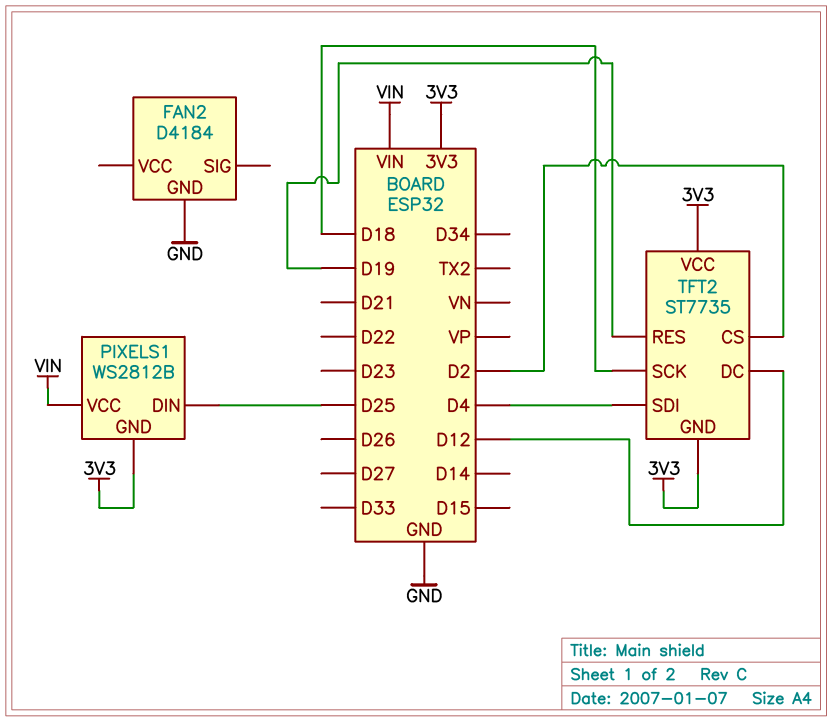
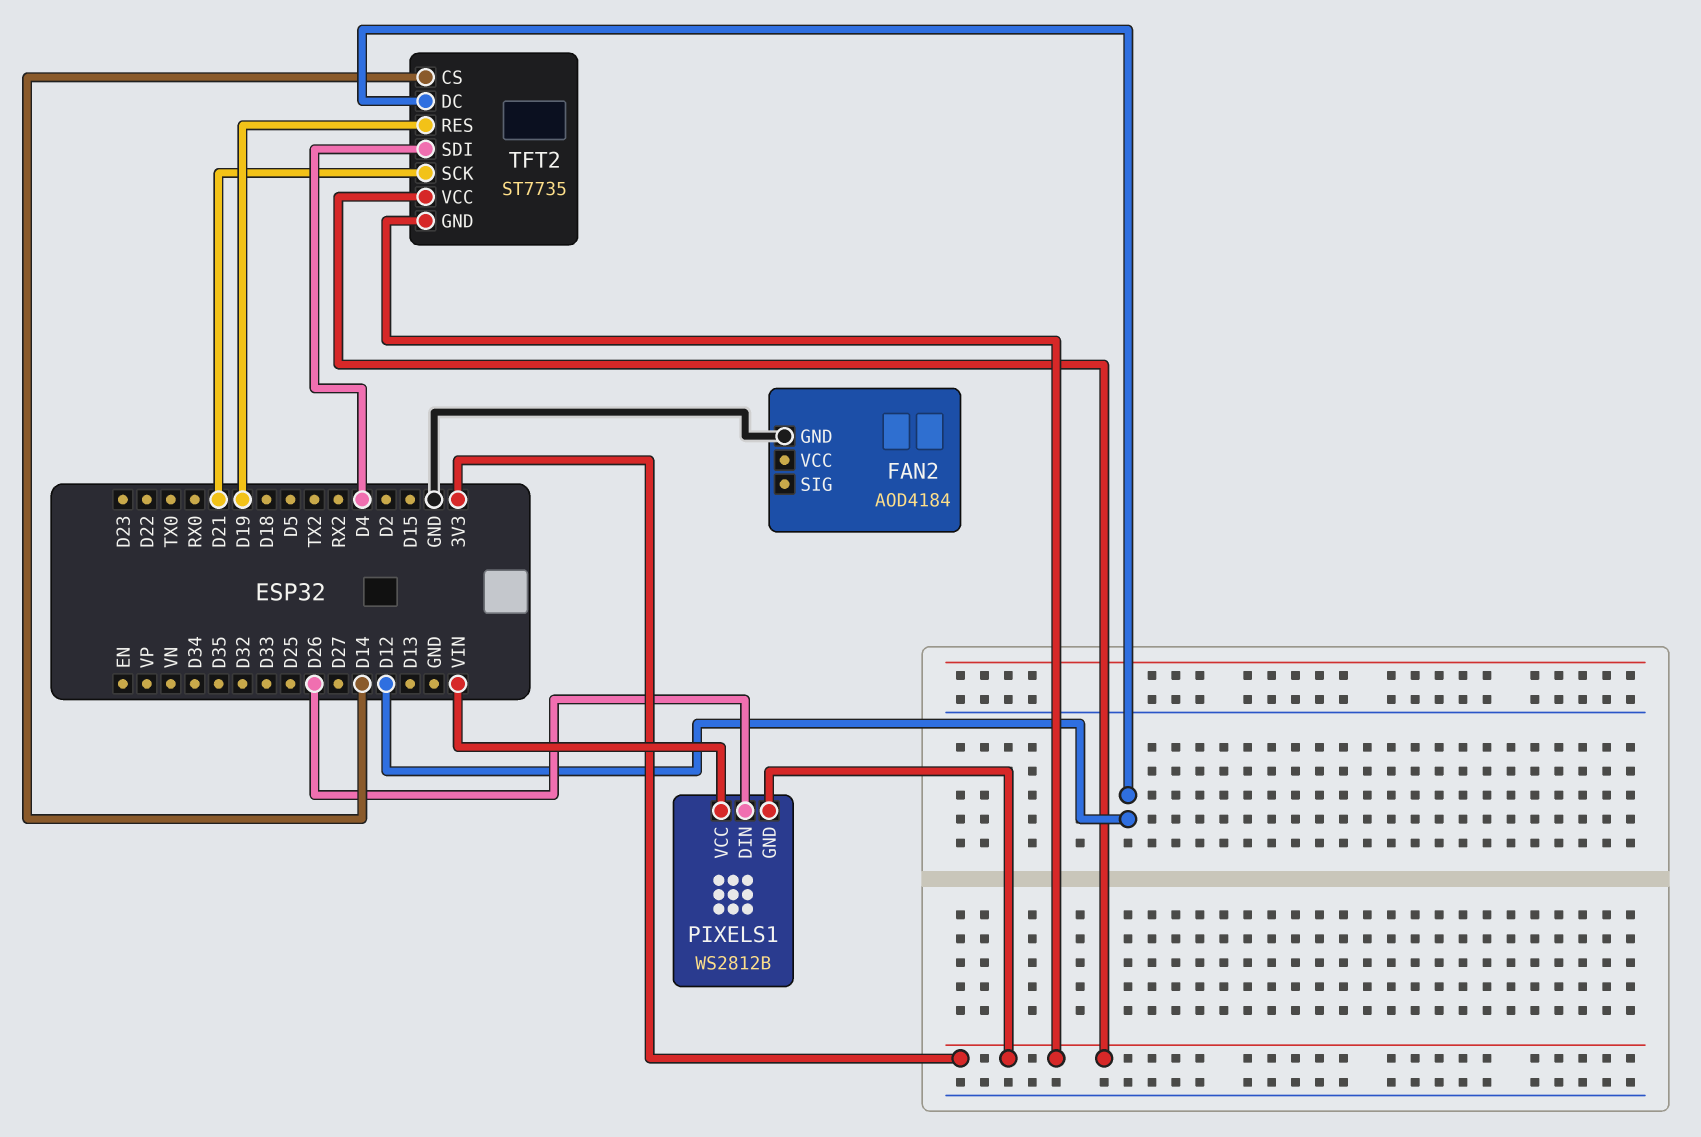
FAN2: D4184 -> AOD4184
PIXELS1 pin DIN: D25 -> D26
TFT2 pin CS: D2 -> D14
TFT2 pin SCK: D18 -> D21

